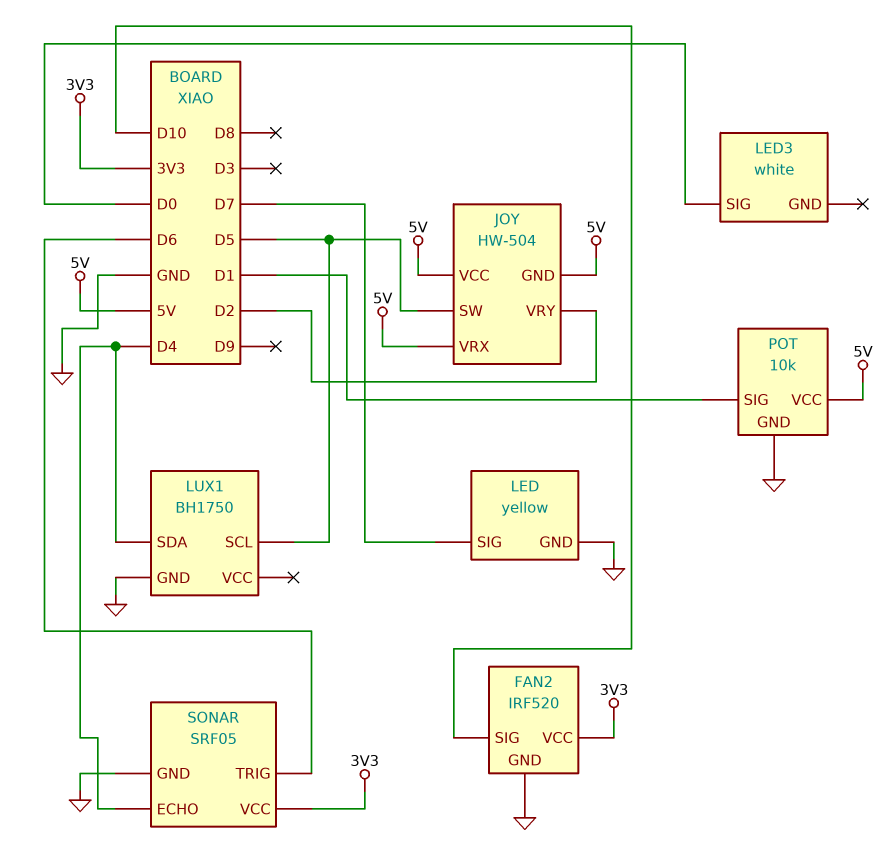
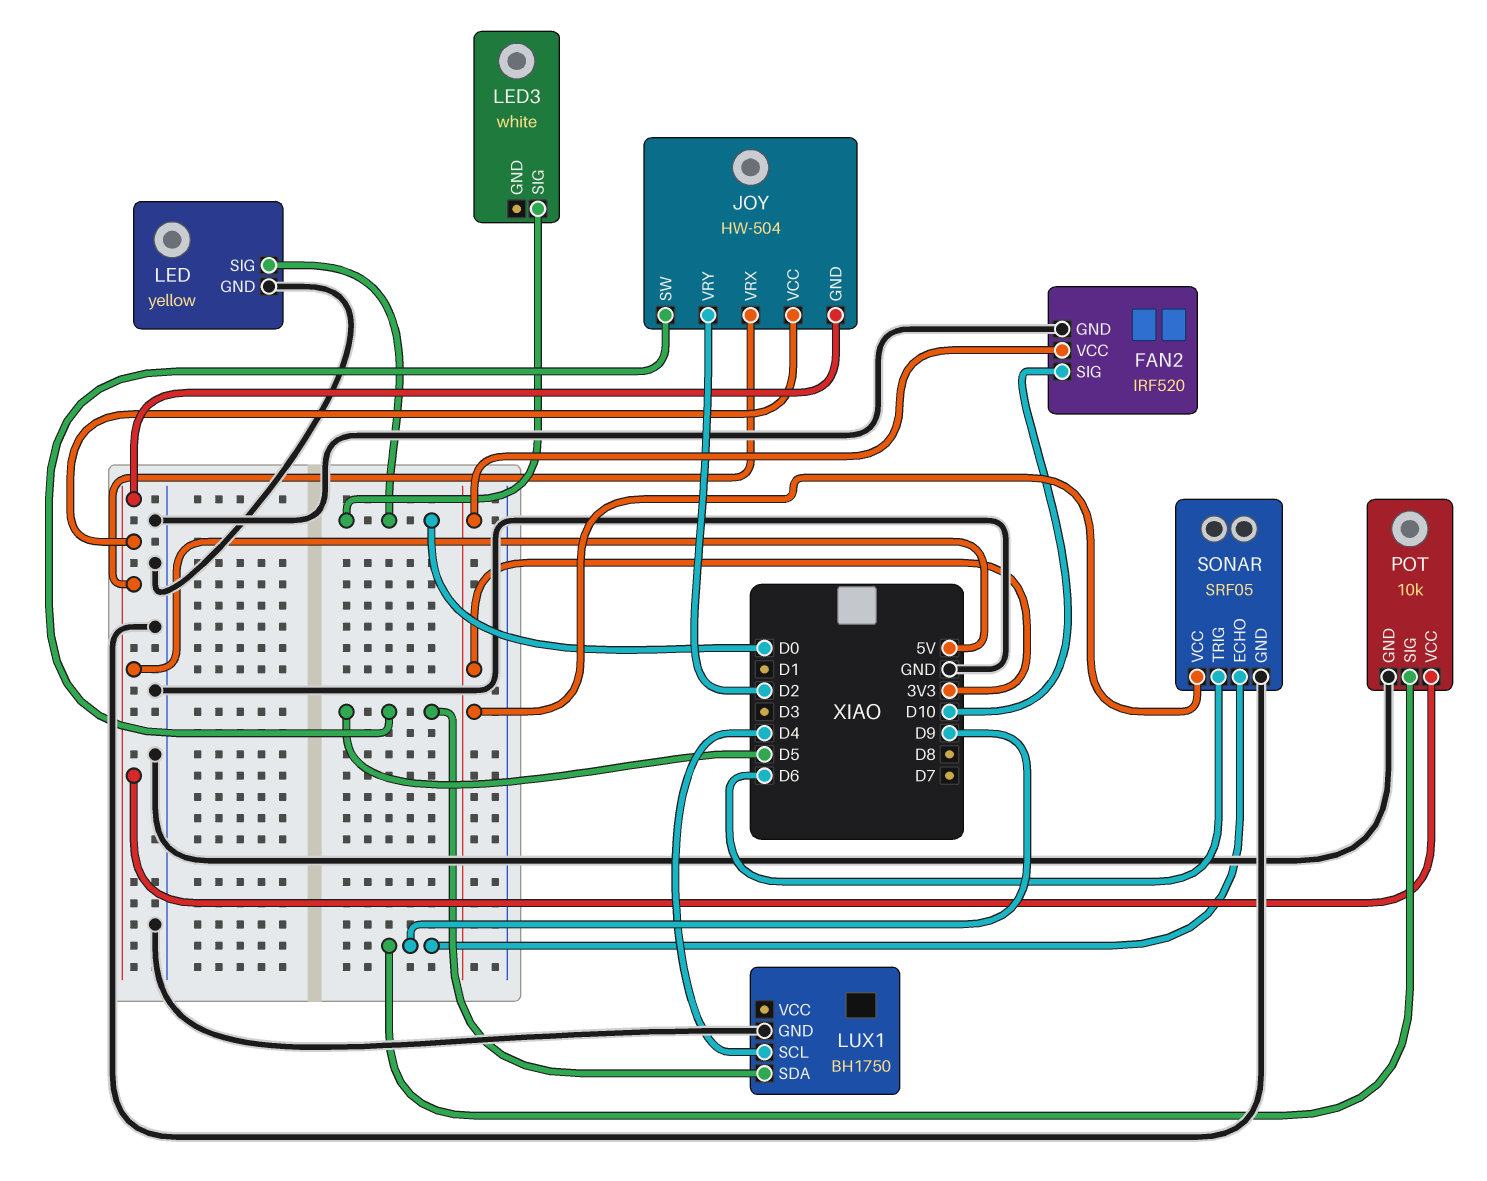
LED pin SIG: D7 -> D0
LUX1 pin SCL: D5 -> D4
LUX1 pin SDA: D4 -> D5
POT pin SIG: D1 -> D9
SONAR pin ECHO: D4 -> D9

